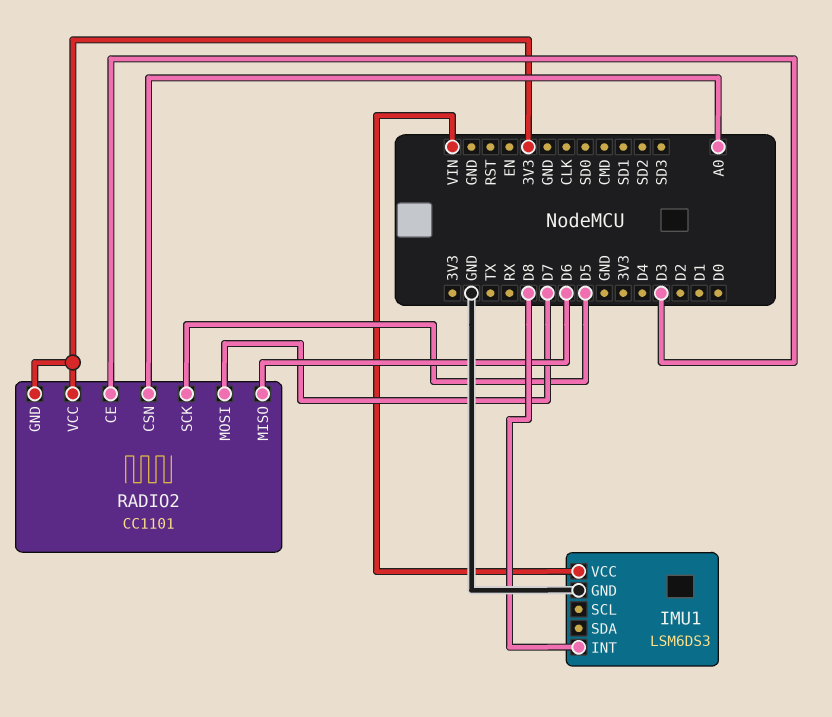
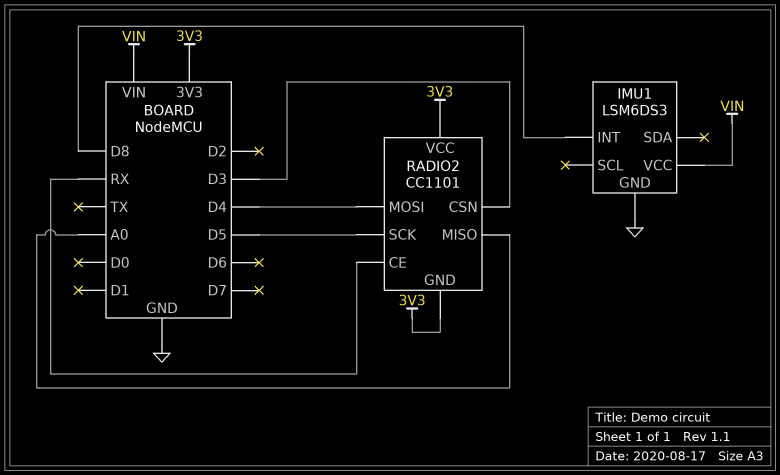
RADIO2 pin CE: D3 -> RX
RADIO2 pin CSN: A0 -> D3
RADIO2 pin MISO: D6 -> A0
RADIO2 pin MOSI: D7 -> D4

